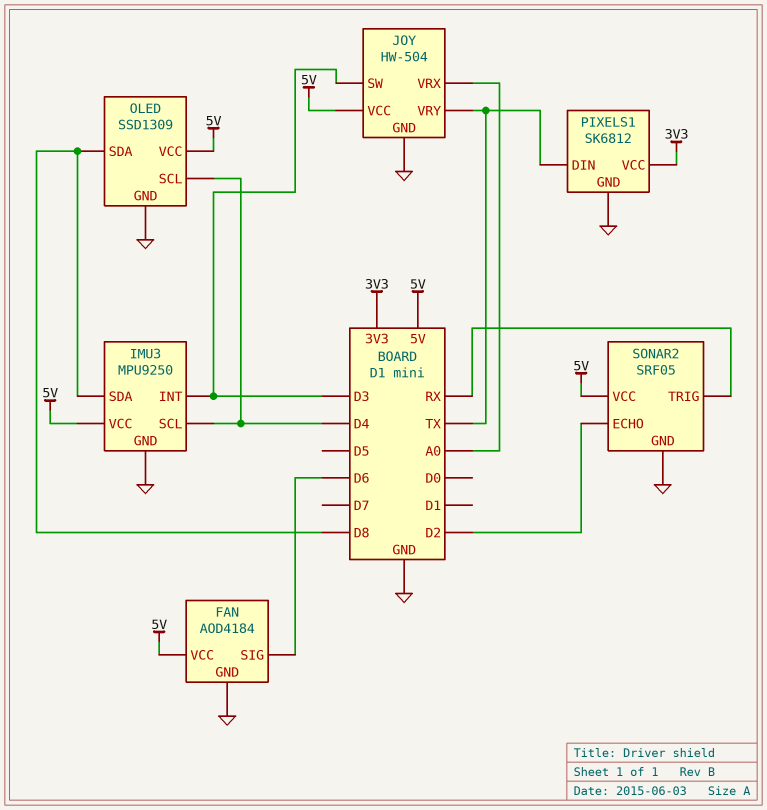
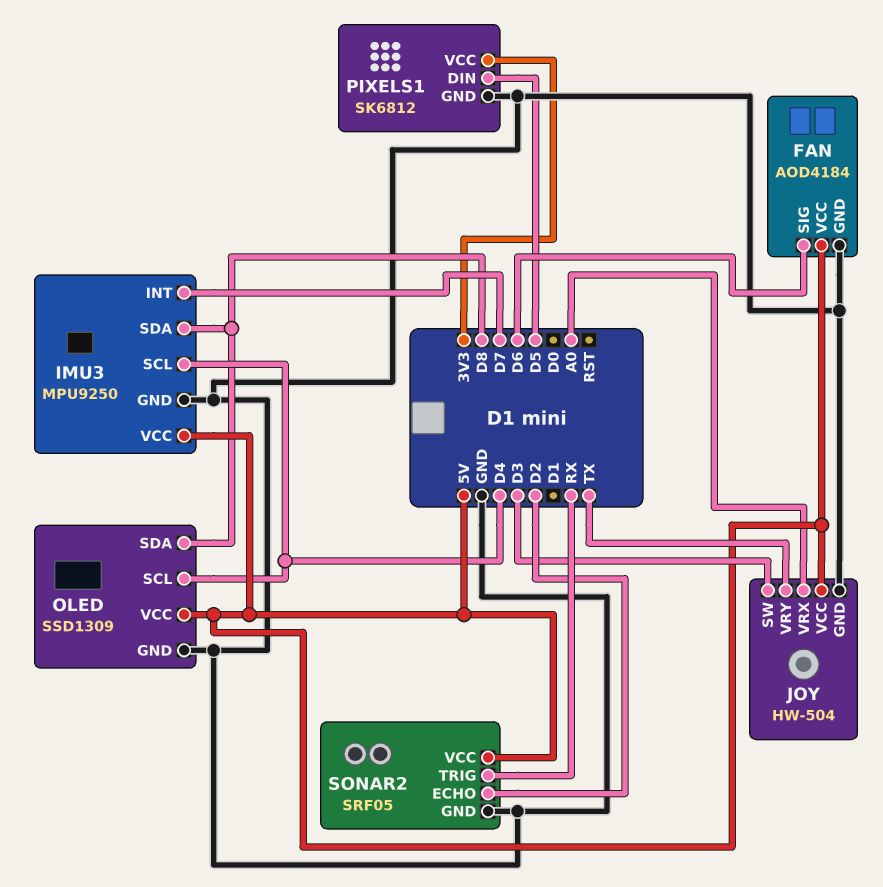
IMU3 pin INT: D3 -> D7
PIXELS1 pin DIN: TX -> D5

